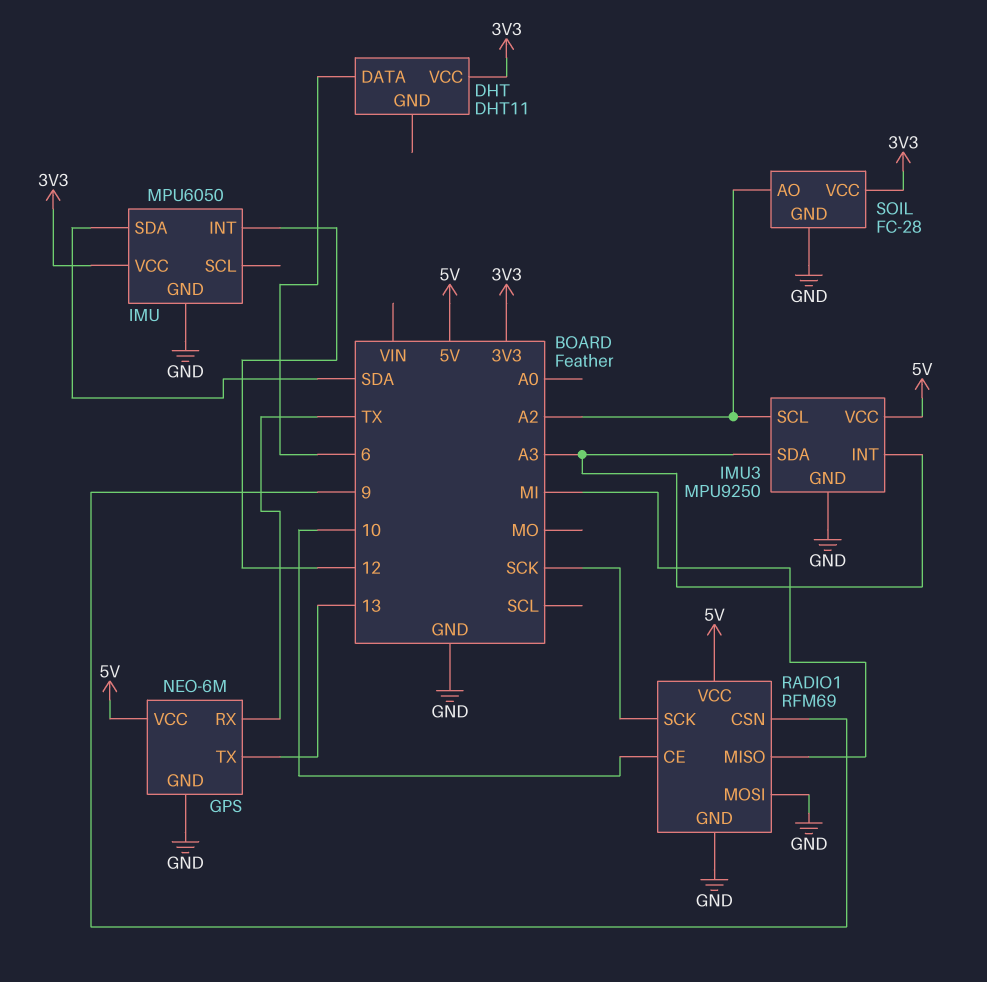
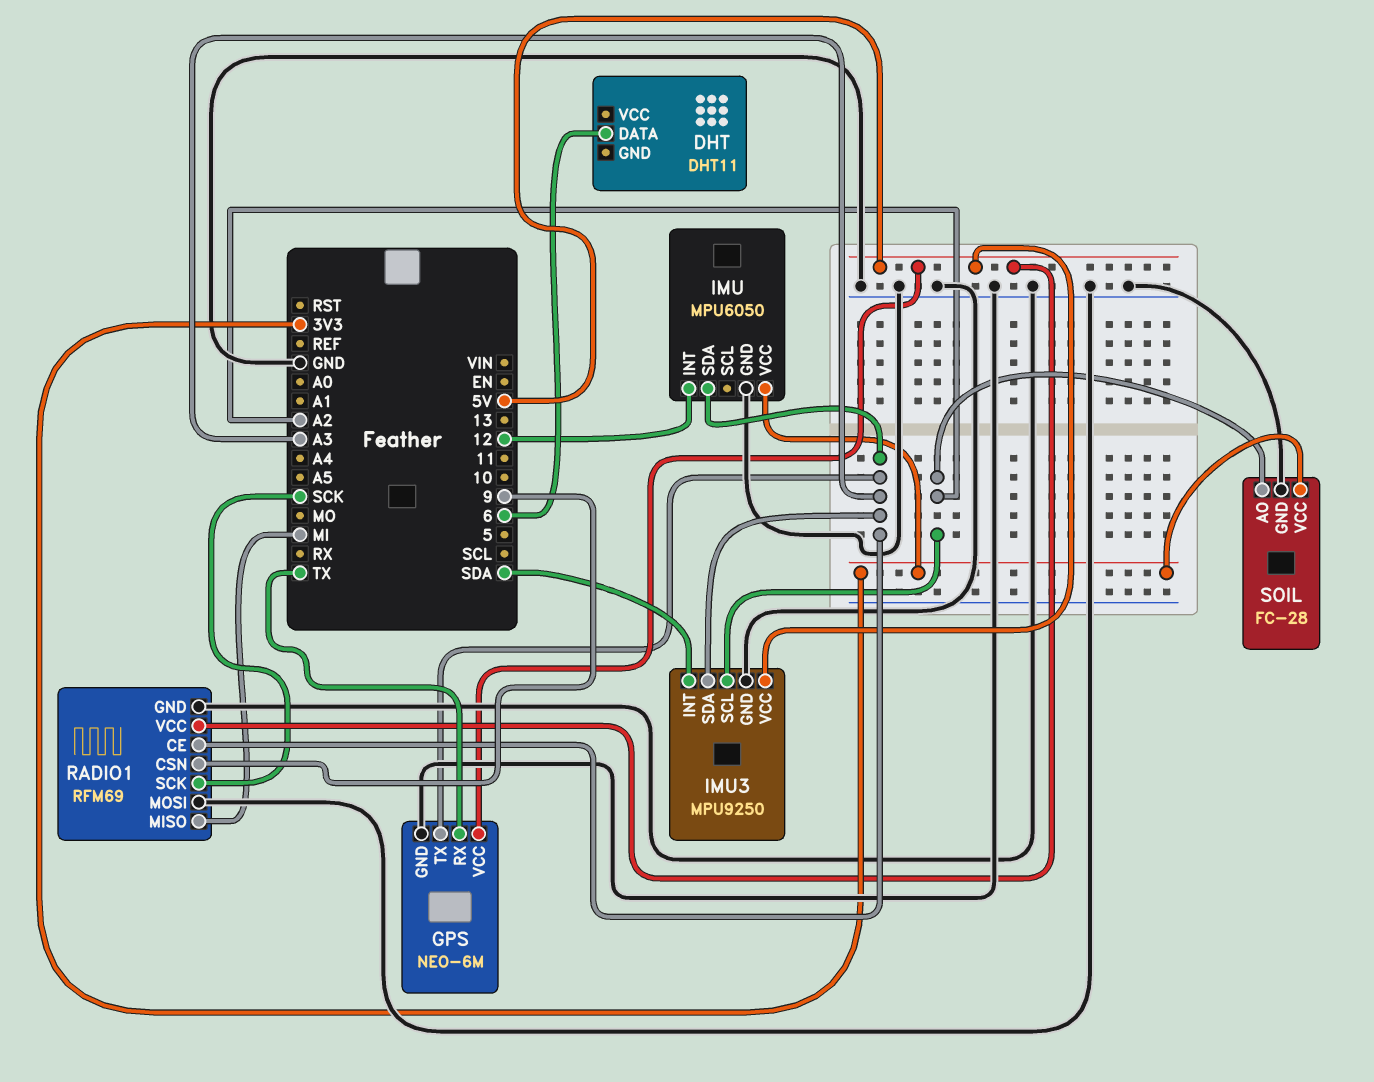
DHT pin VCC: 3V3 -> none
GPS pin TX: 13 -> A3
IMU pin SDA: SDA -> A3
IMU3 pin INT: A3 -> SDA
RADIO1 pin CE: 10 -> A3

